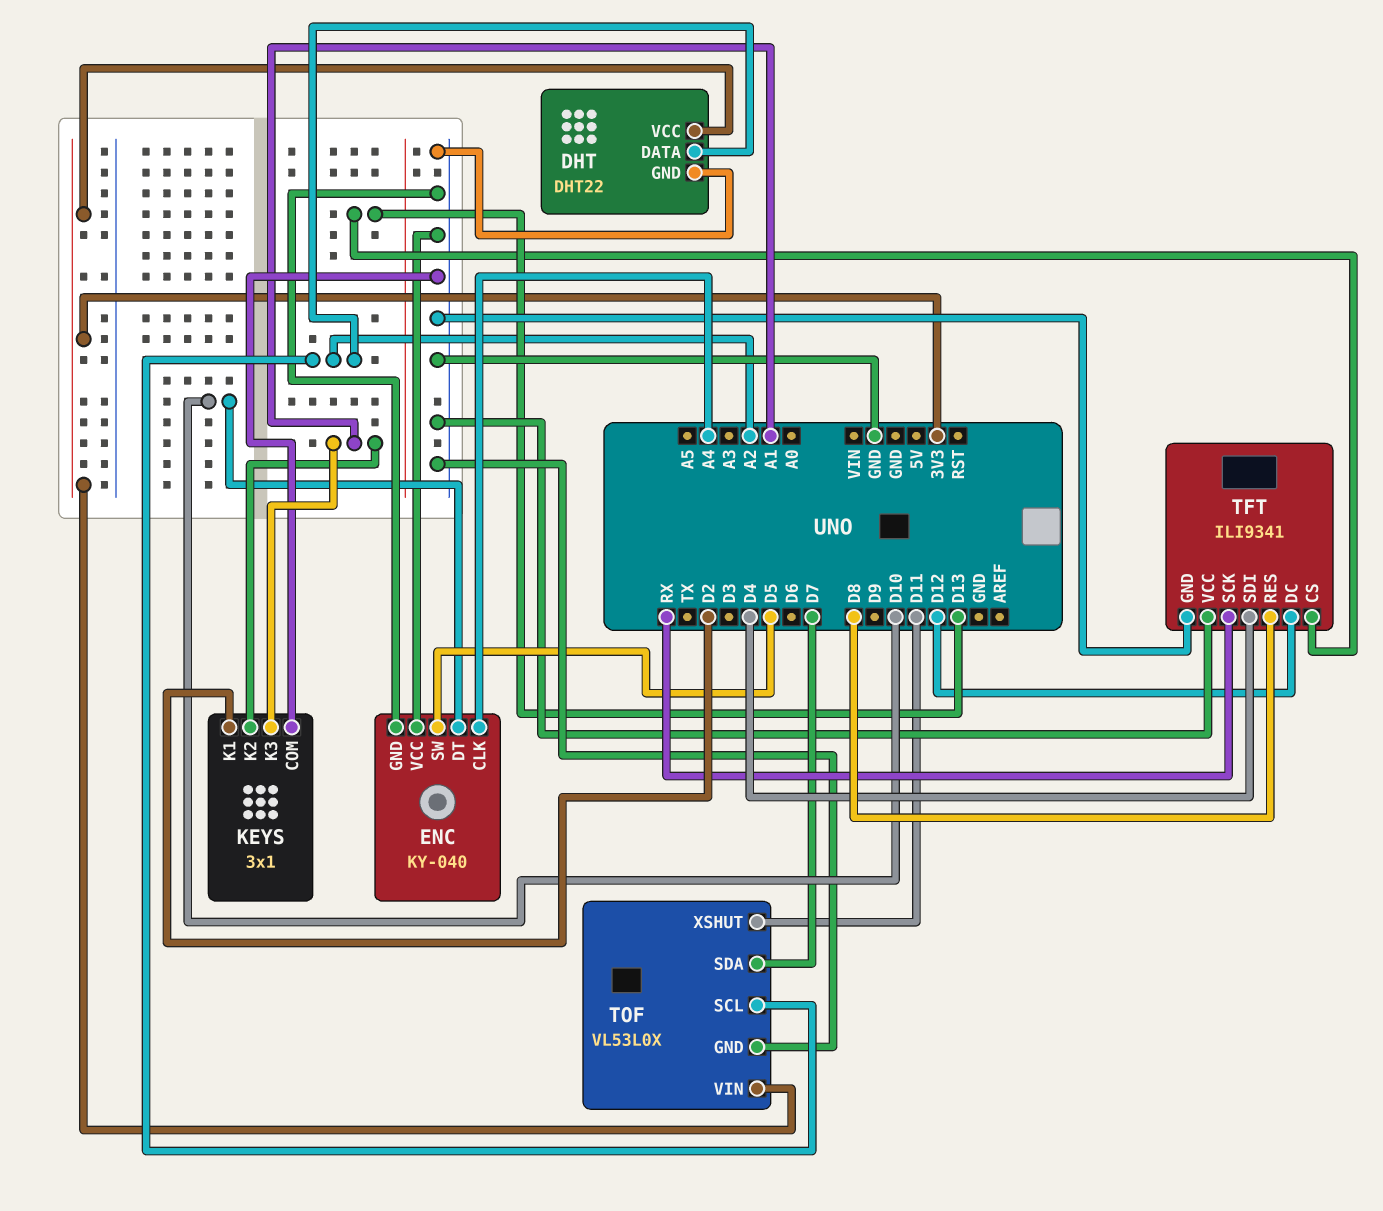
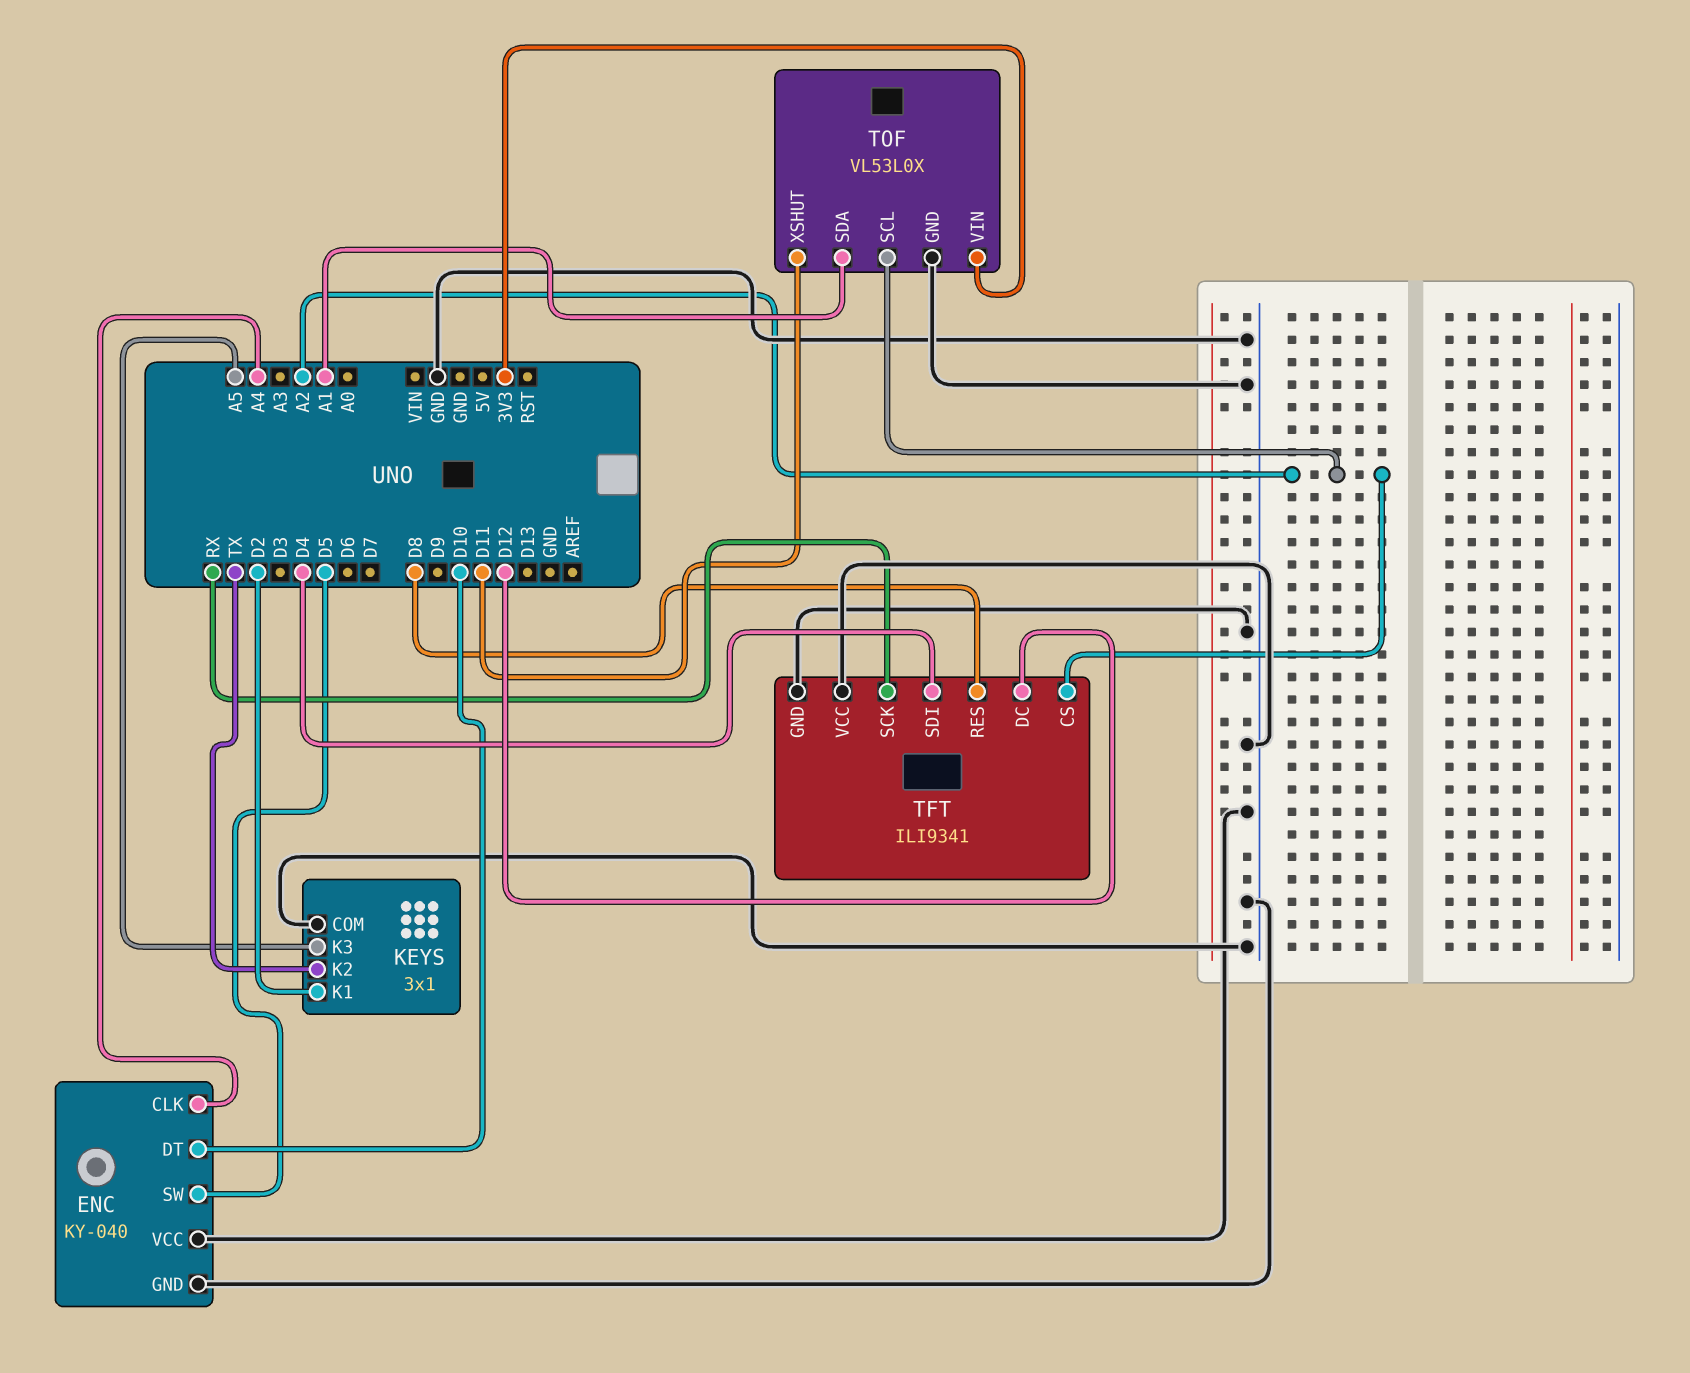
DHT: DHT22 -> none
DHT pin DATA: A2 -> none
DHT pin GND: GND -> none
DHT pin VCC: 3V3 -> none
KEYS pin K2: A1 -> TX
KEYS pin K3: A1 -> A5
TFT pin CS: D13 -> A2
TOF pin SDA: D7 -> A1

